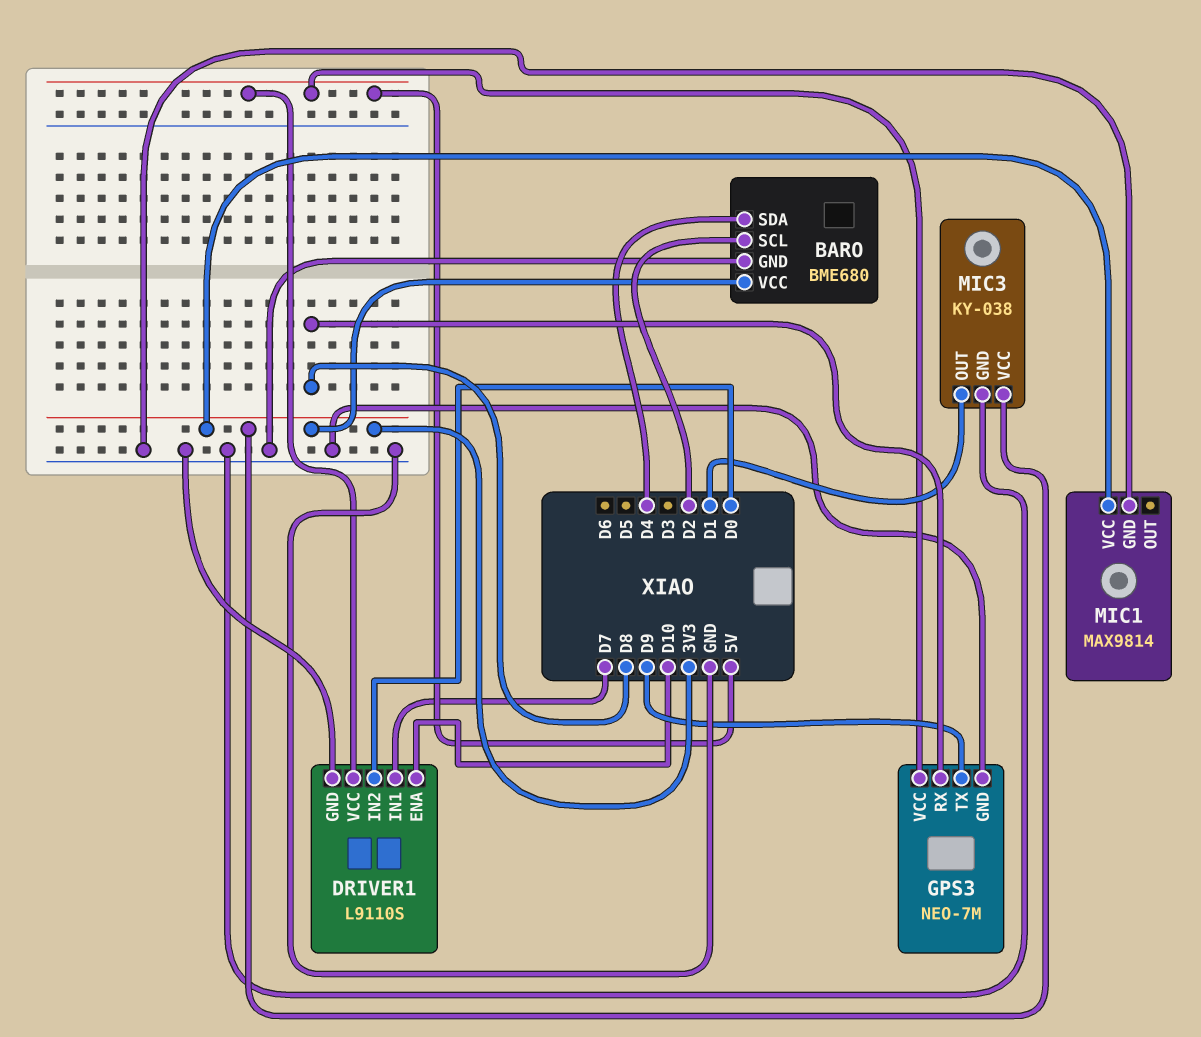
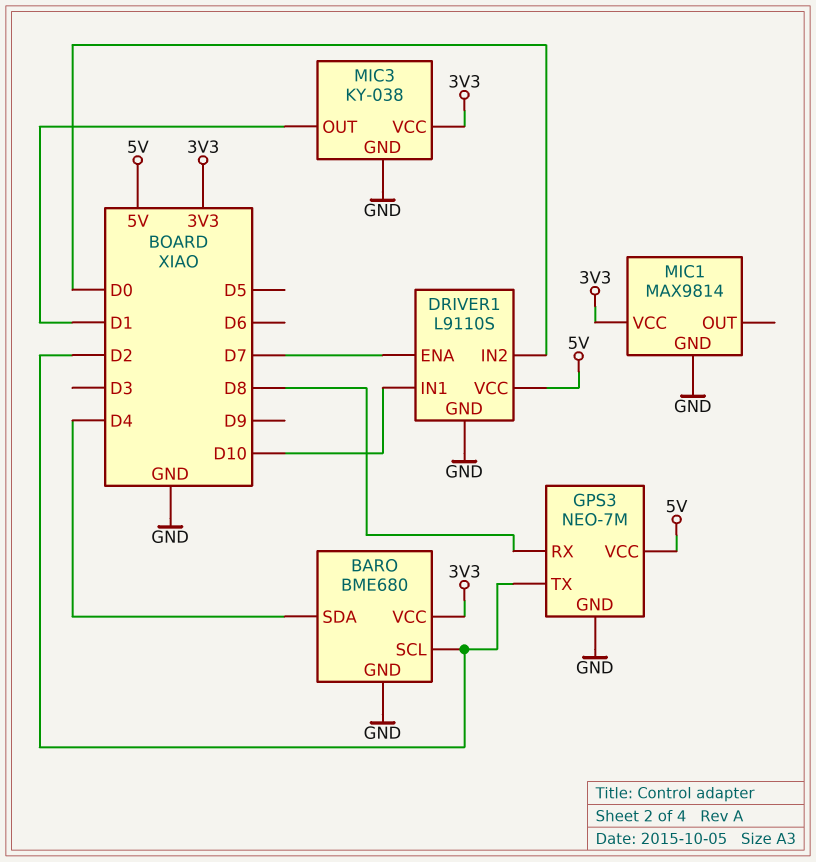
DRIVER1 pin ENA: D10 -> D7
DRIVER1 pin IN1: D7 -> D10
GPS3 pin TX: D9 -> D2

